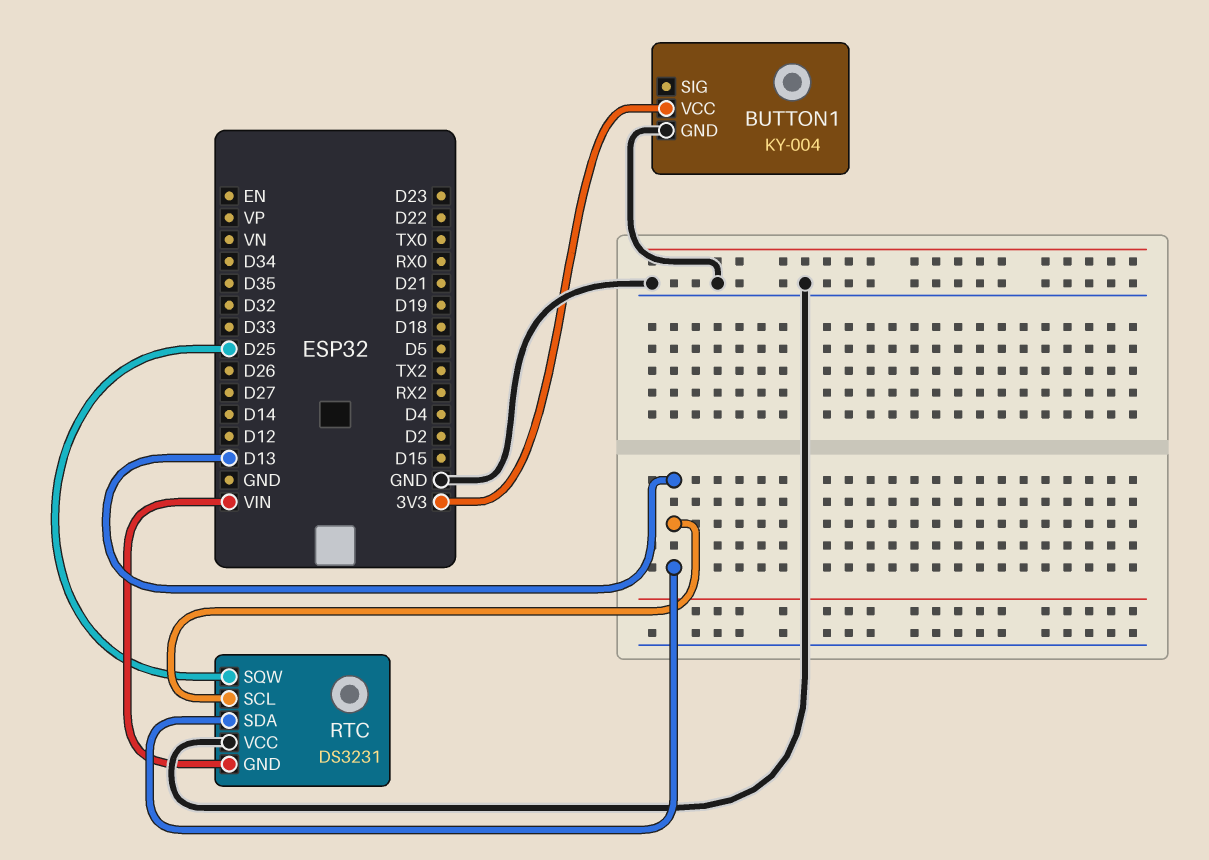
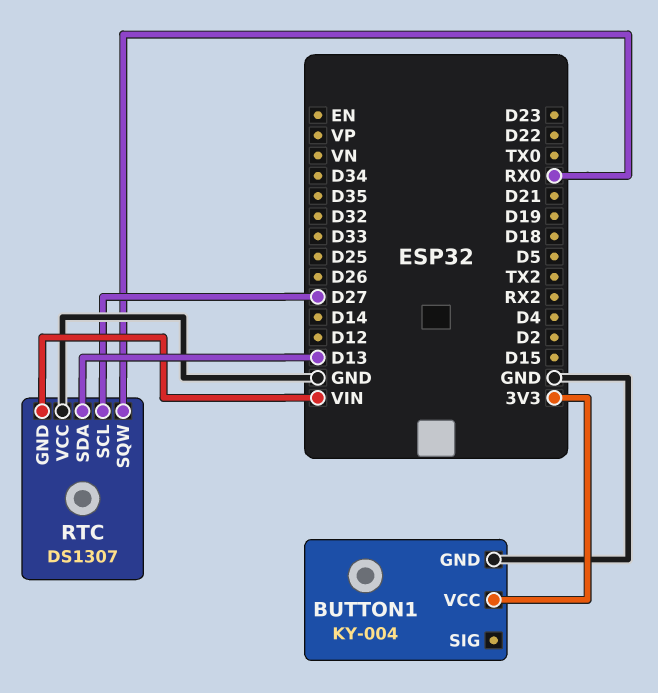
RTC: DS3231 -> DS1307
RTC pin SCL: D13 -> D27
RTC pin SQW: D25 -> RX0

